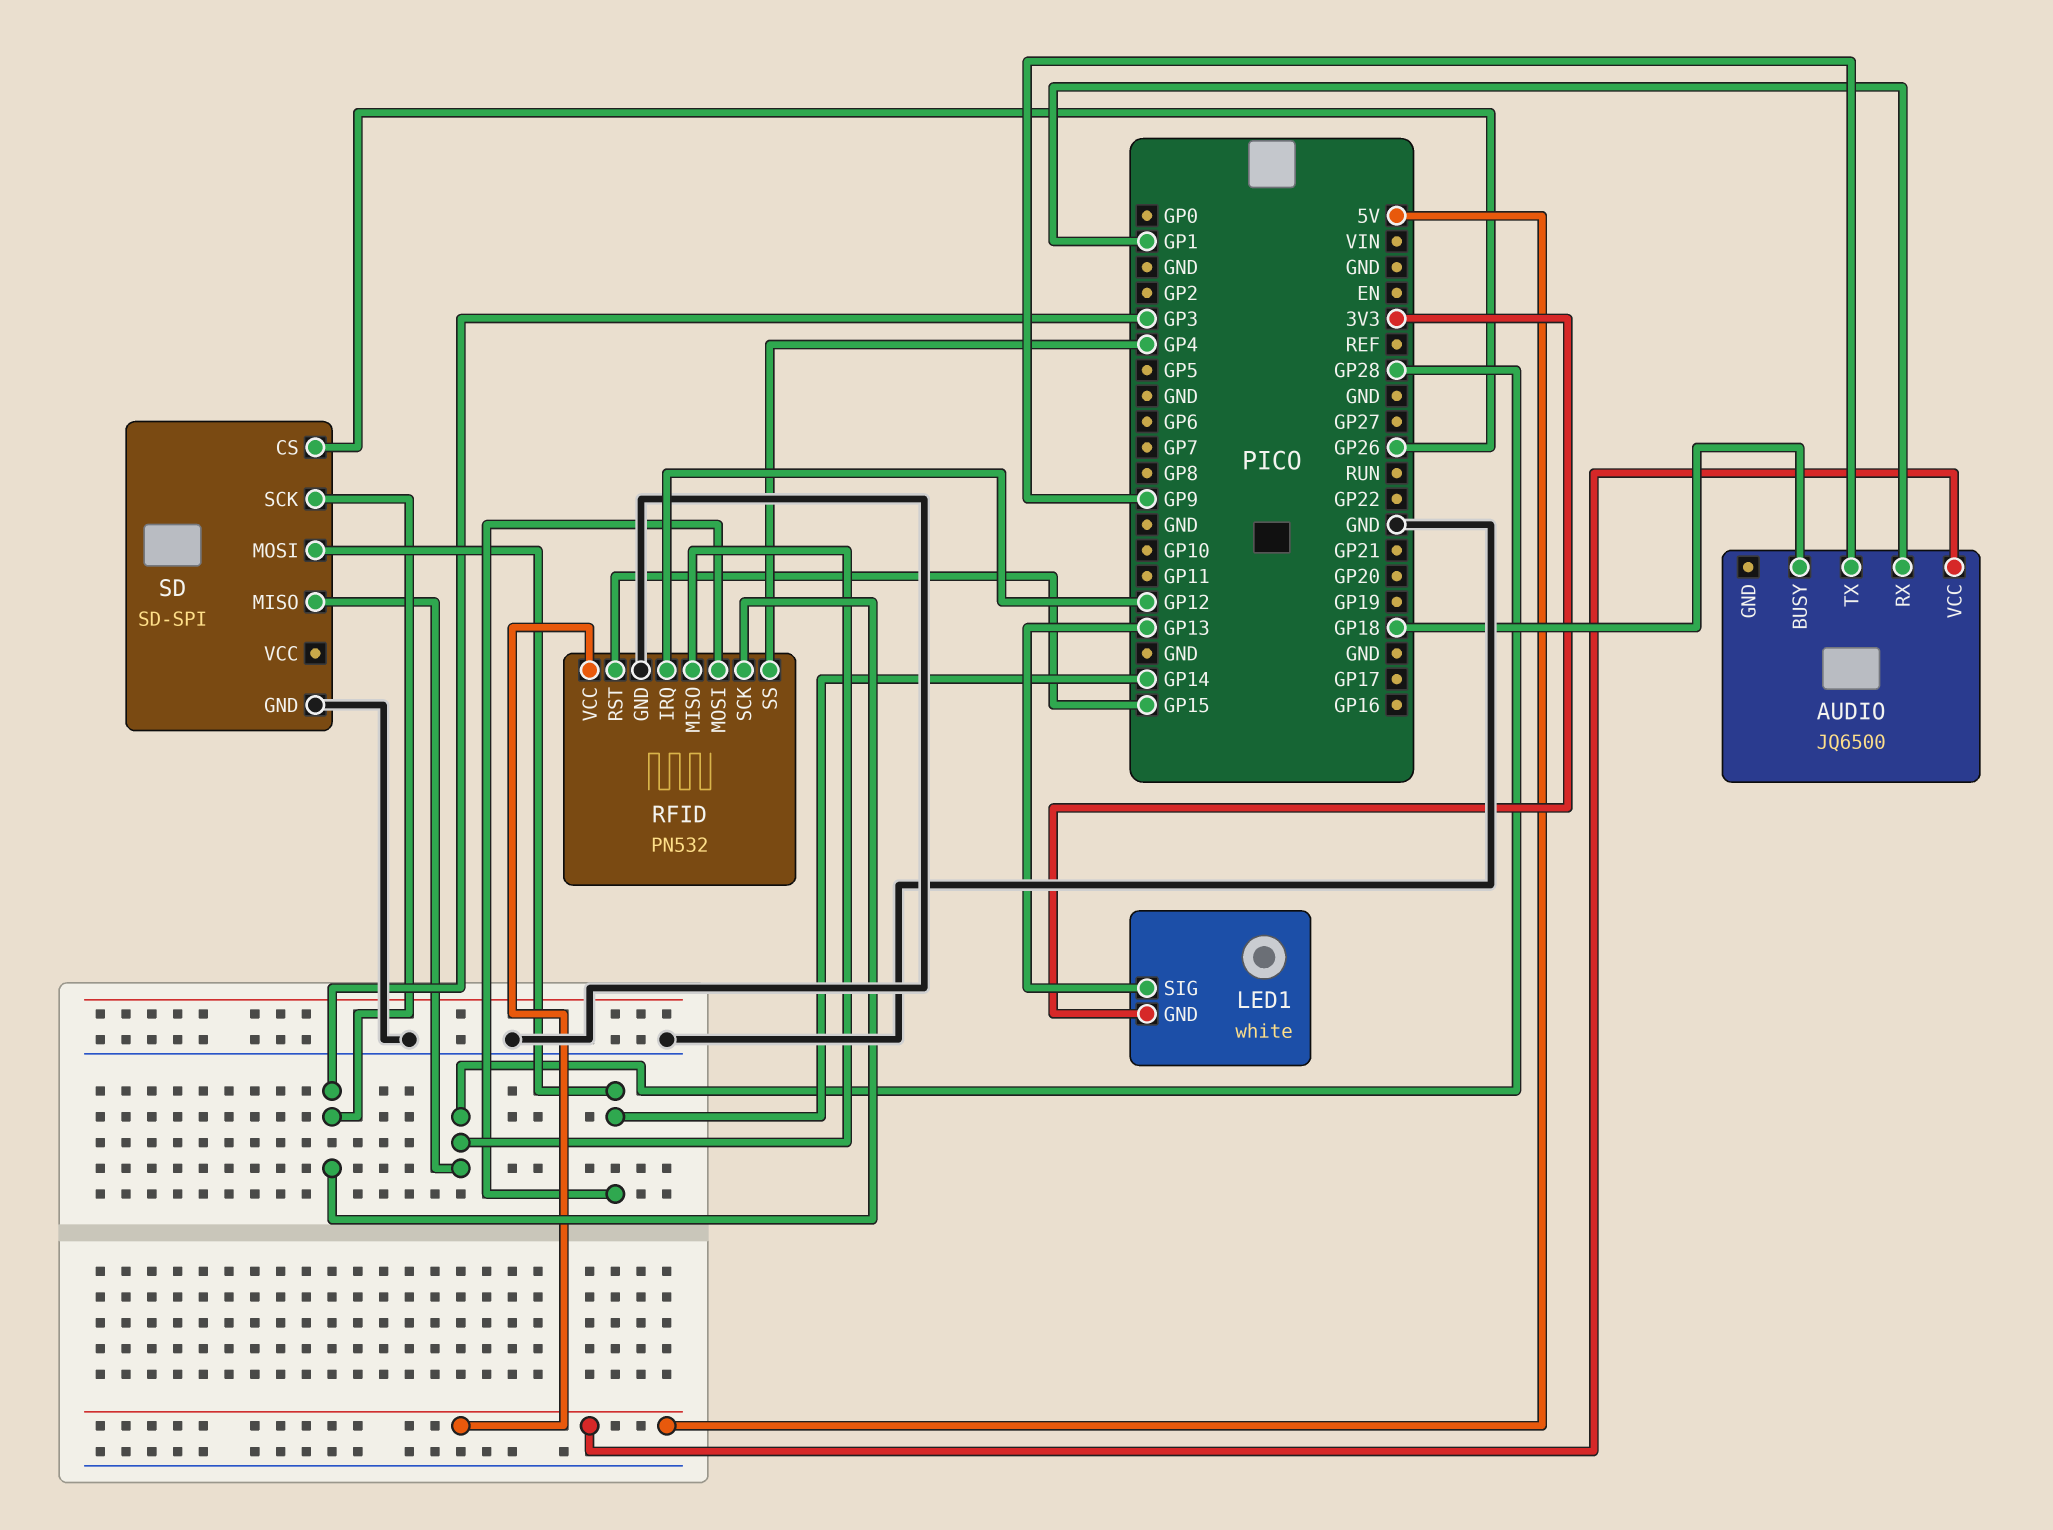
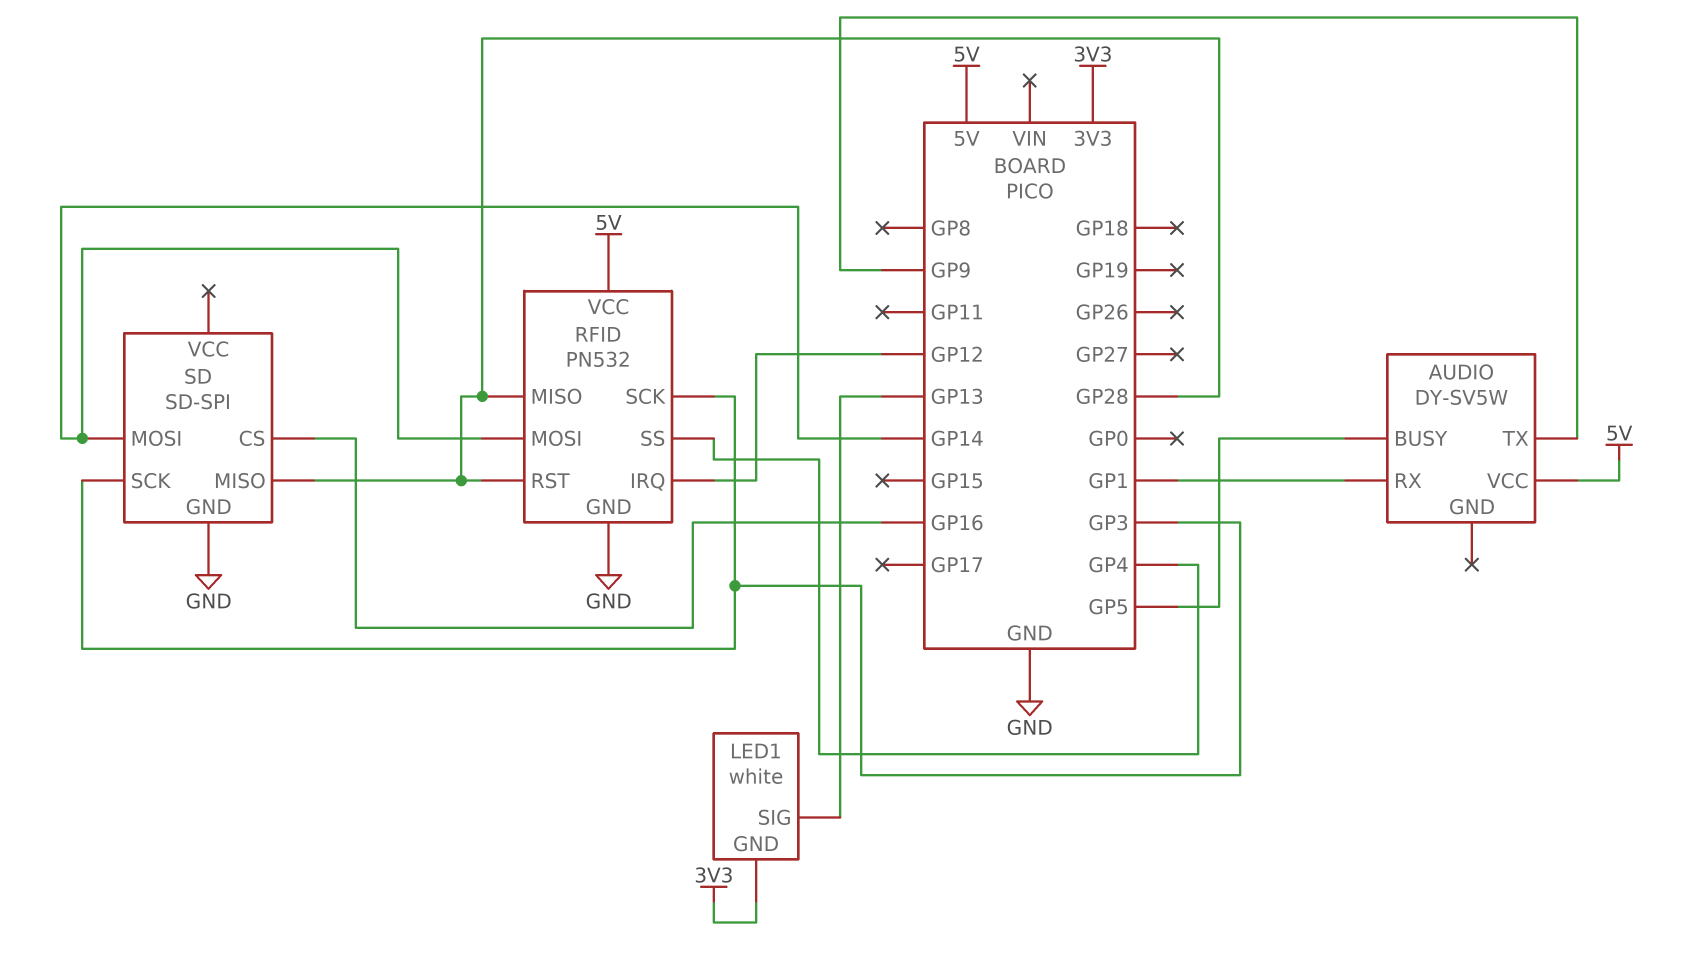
AUDIO: JQ6500 -> DY-SV5W
AUDIO pin BUSY: GP18 -> GP5
RFID pin RST: GP15 -> GP28
SD pin CS: GP26 -> GP16

